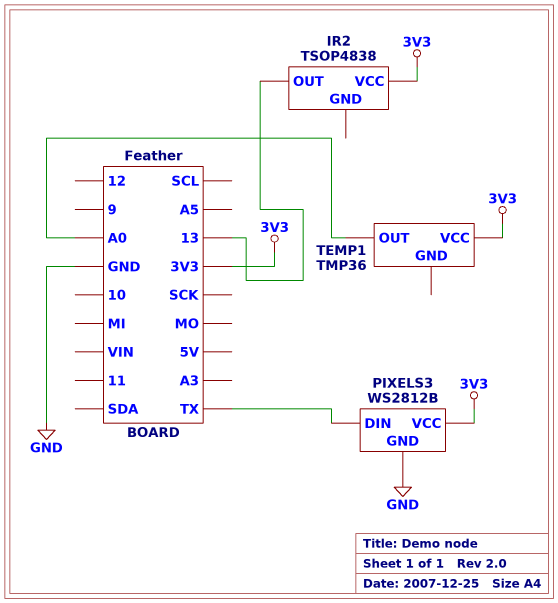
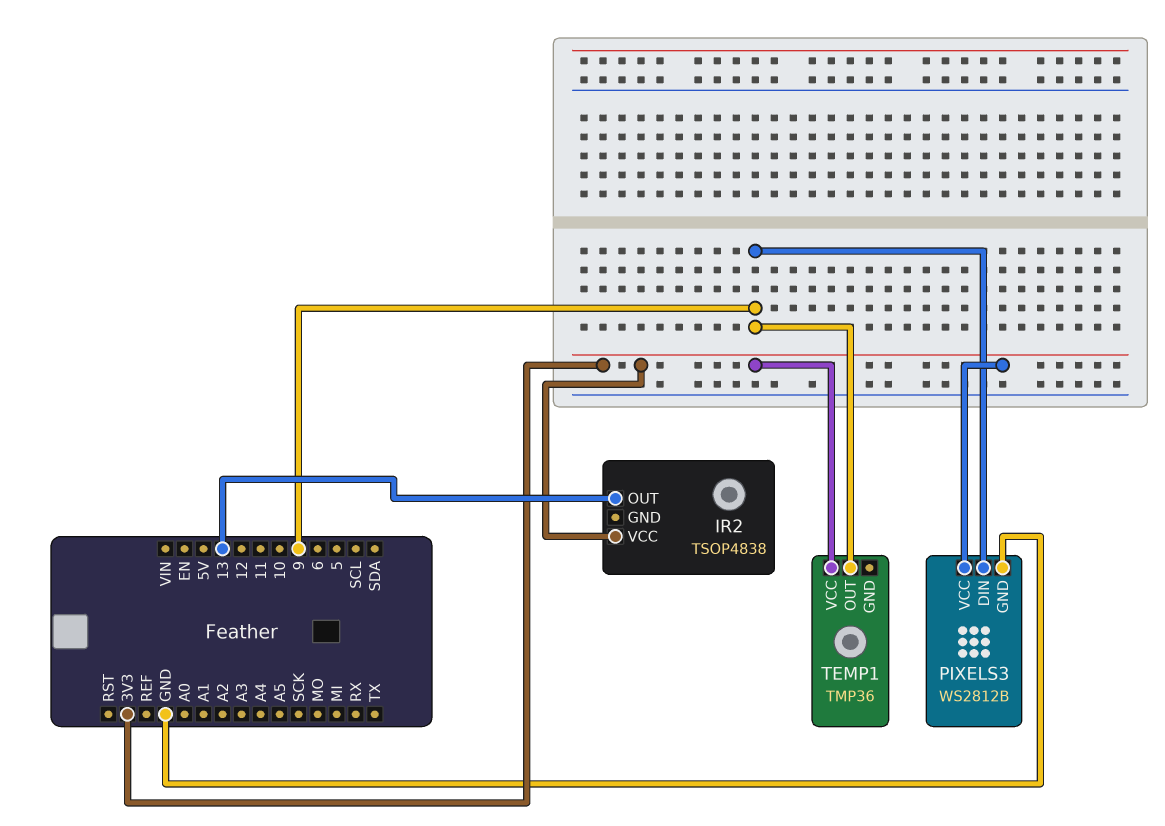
PIXELS3 pin DIN: TX -> 9
TEMP1 pin OUT: A0 -> 9

